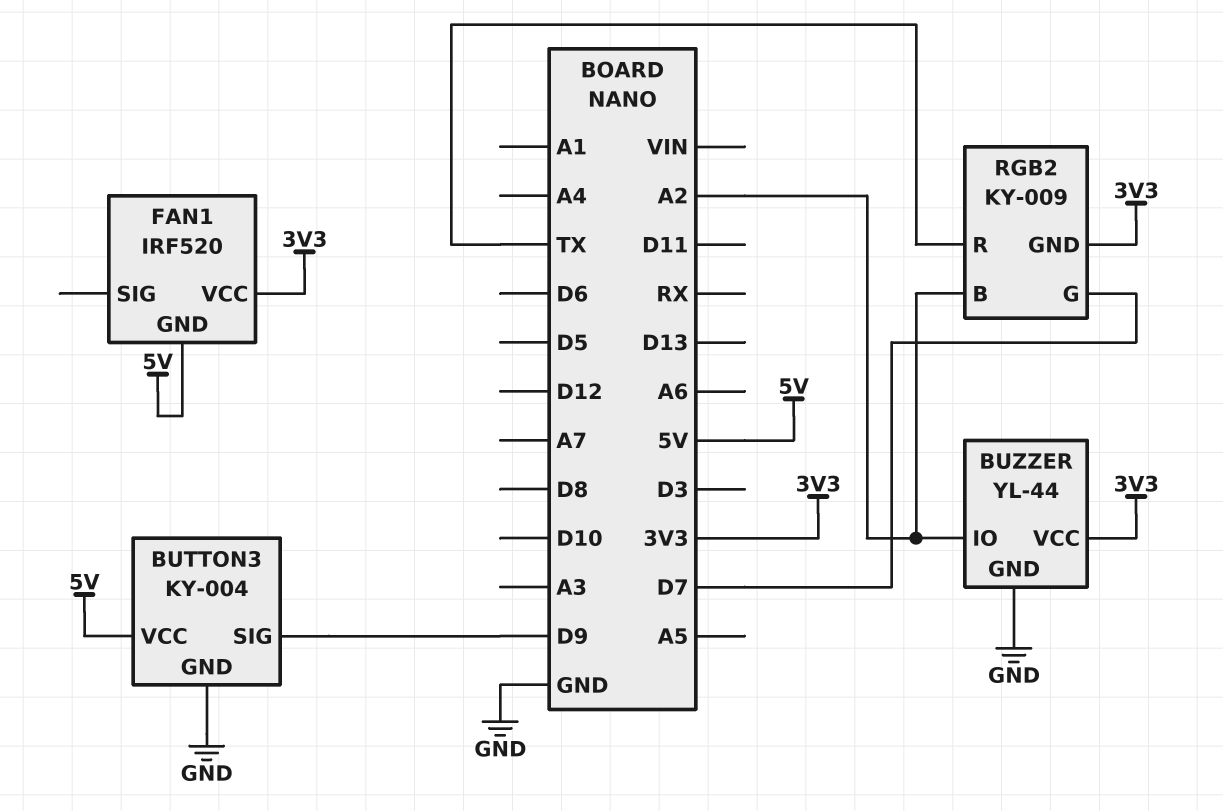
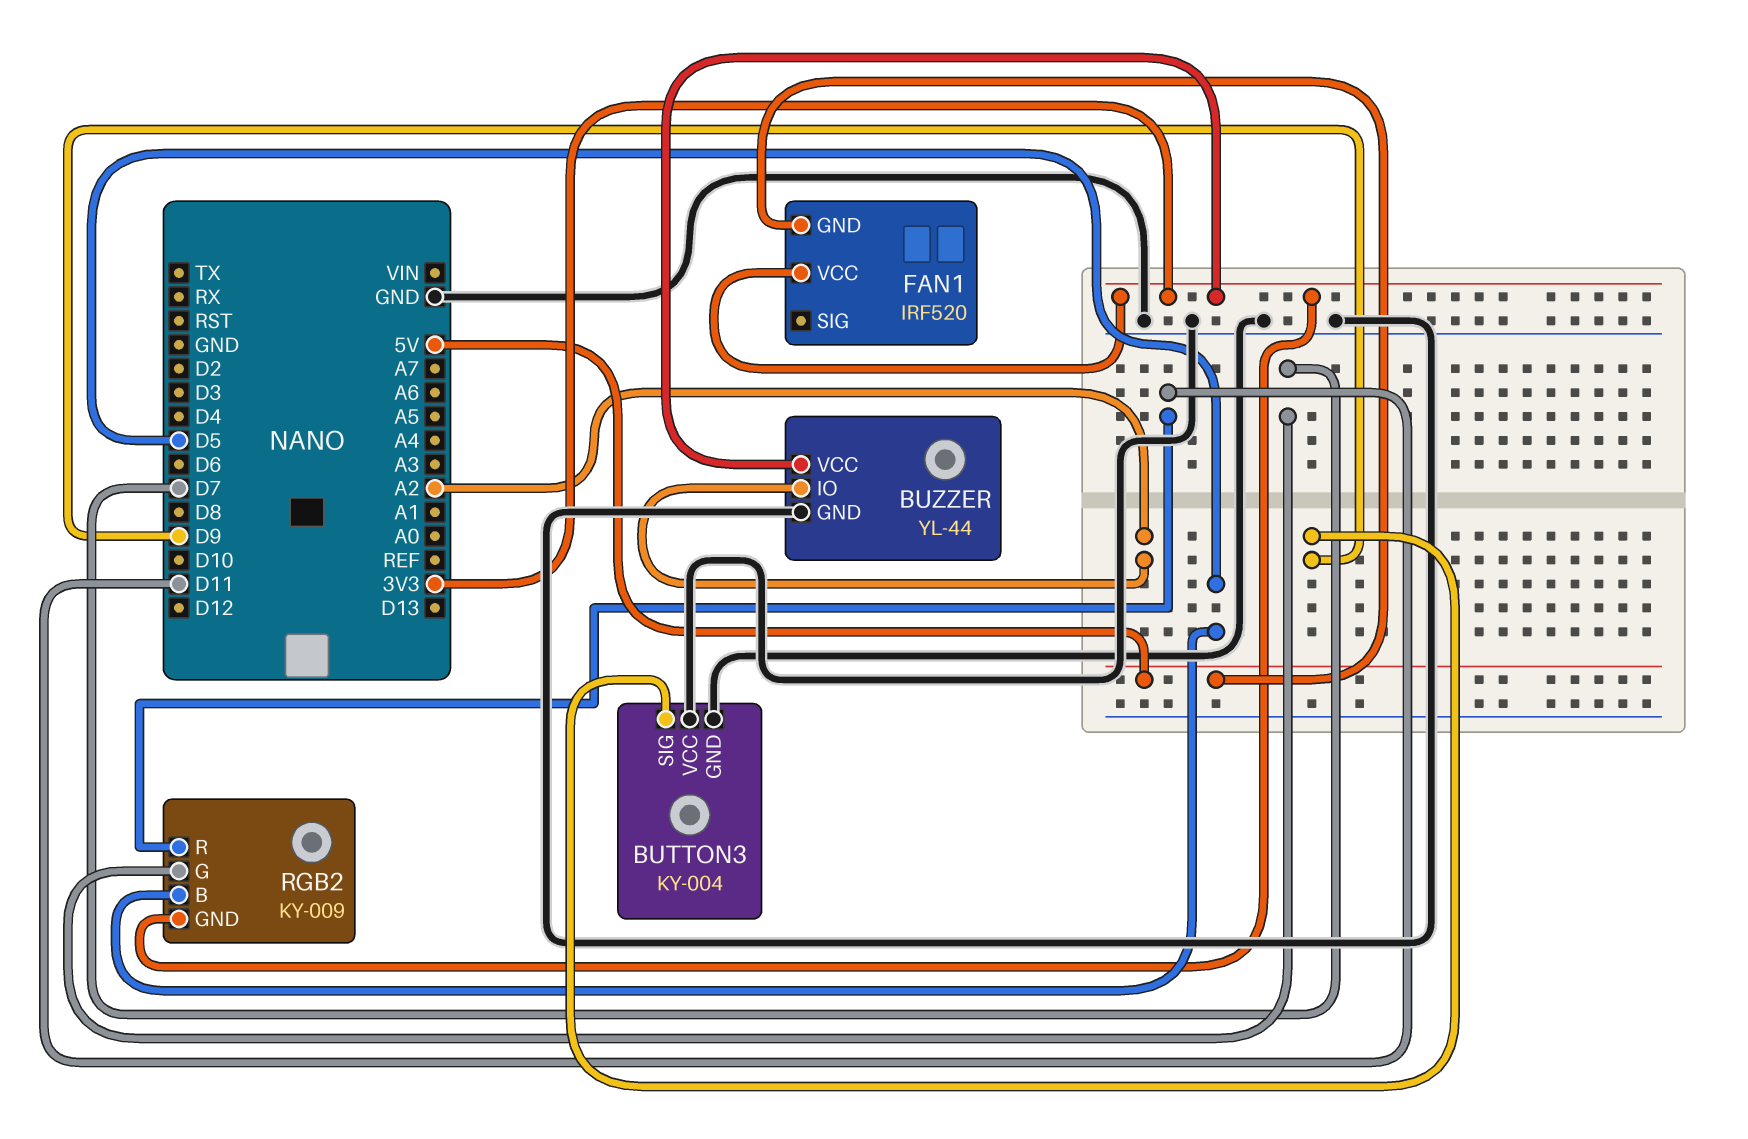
BUTTON3 pin VCC: 5V -> GND
RGB2 pin B: A2 -> D5
RGB2 pin R: TX -> D11

